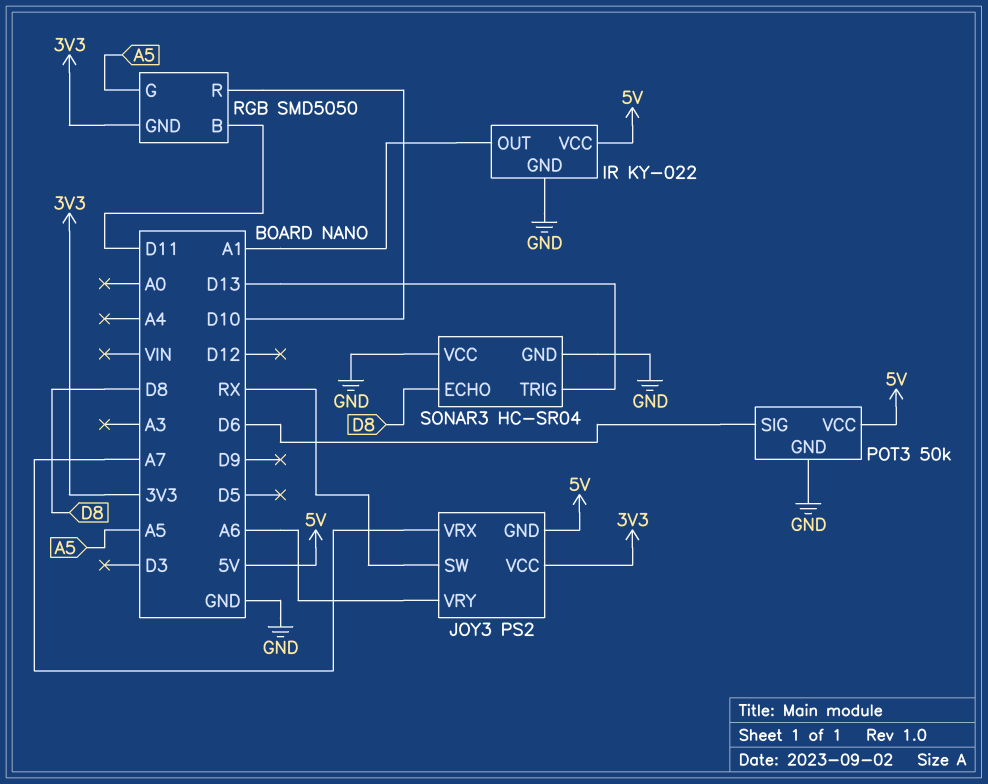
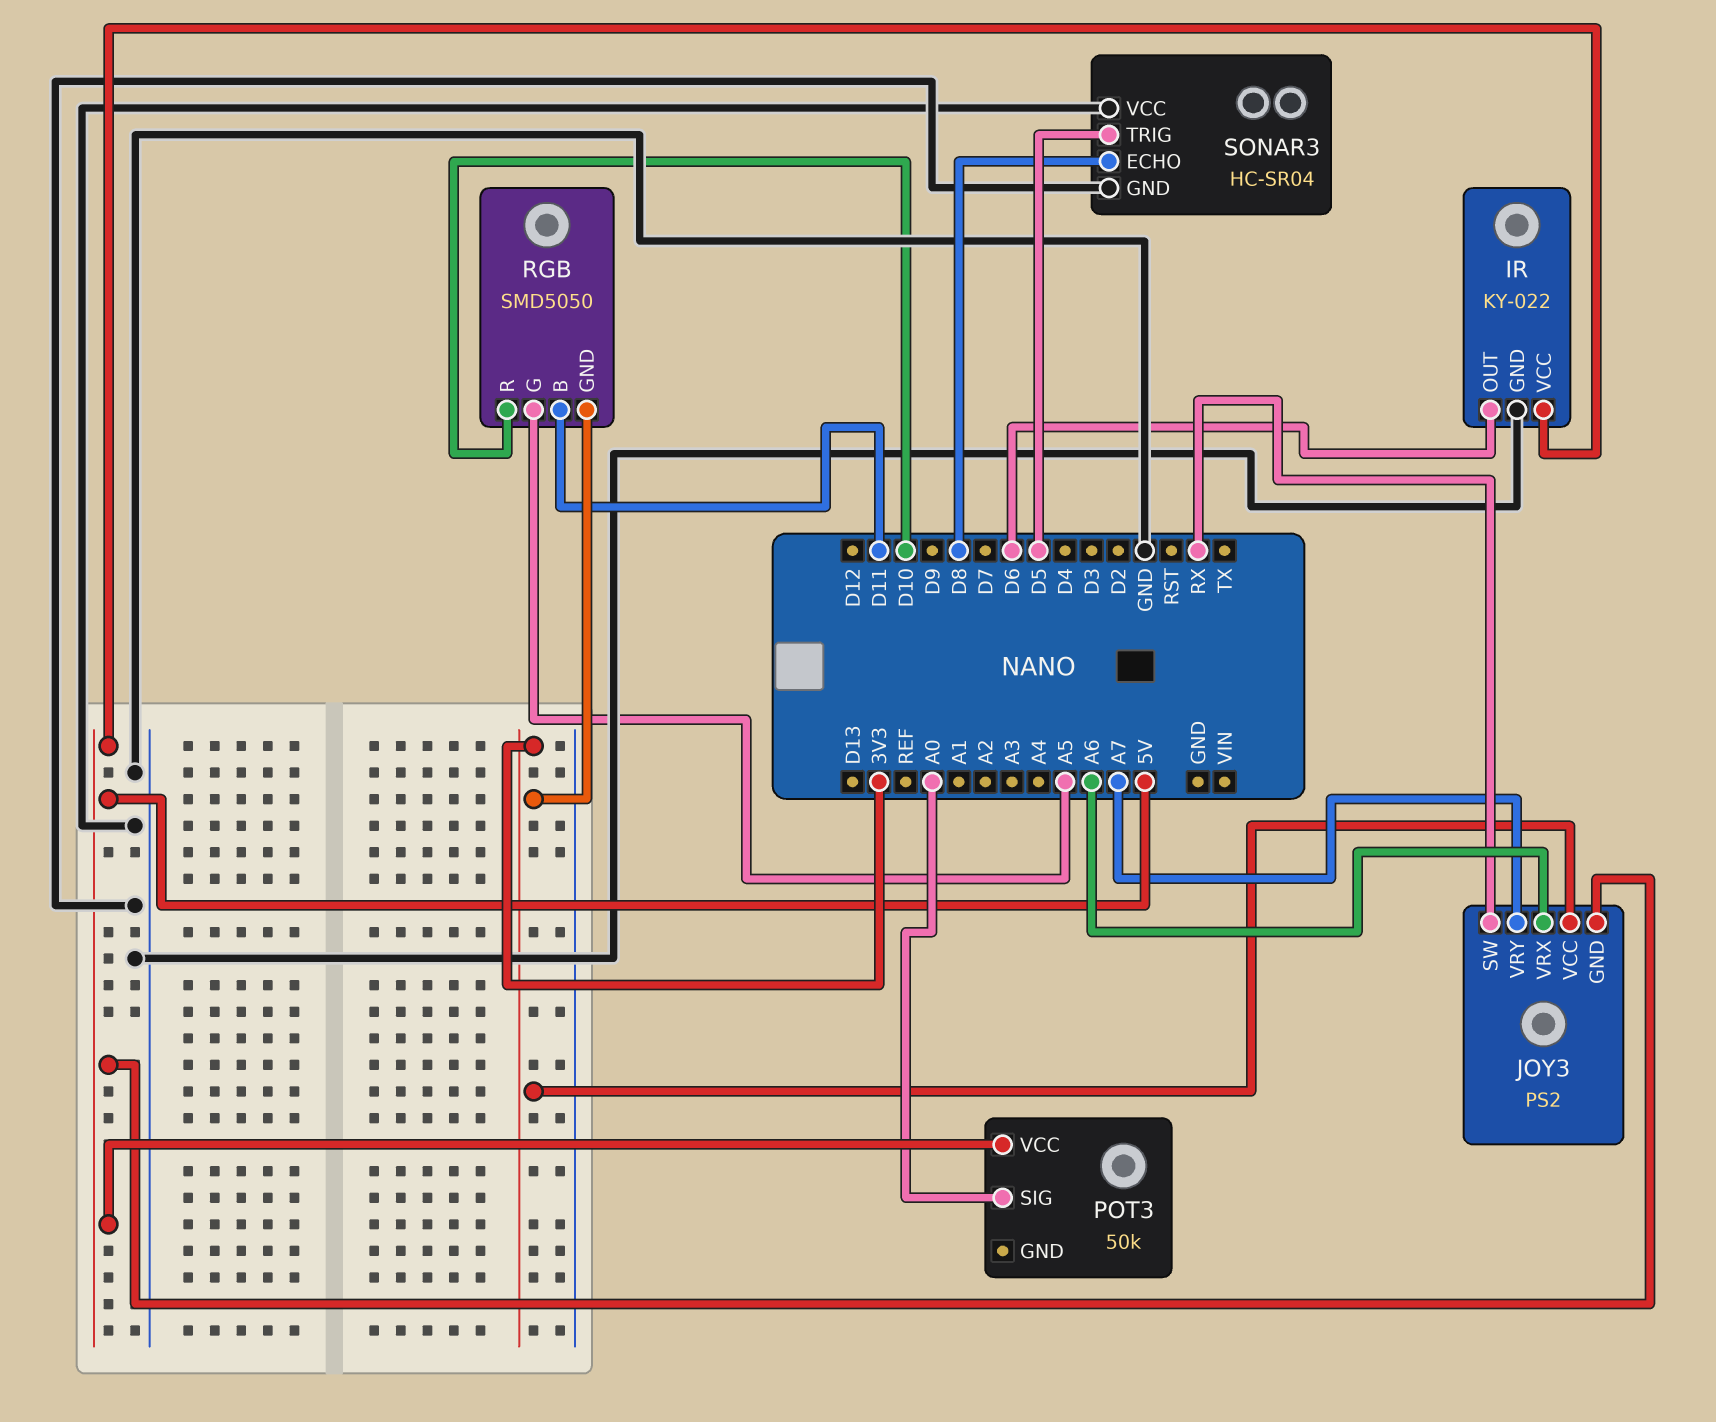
IR pin OUT: A1 -> D6
JOY3 pin VRX: A7 -> A6
JOY3 pin VRY: A6 -> A7
POT3 pin GND: GND -> none
POT3 pin SIG: D6 -> A0
SONAR3 pin TRIG: D13 -> D5

